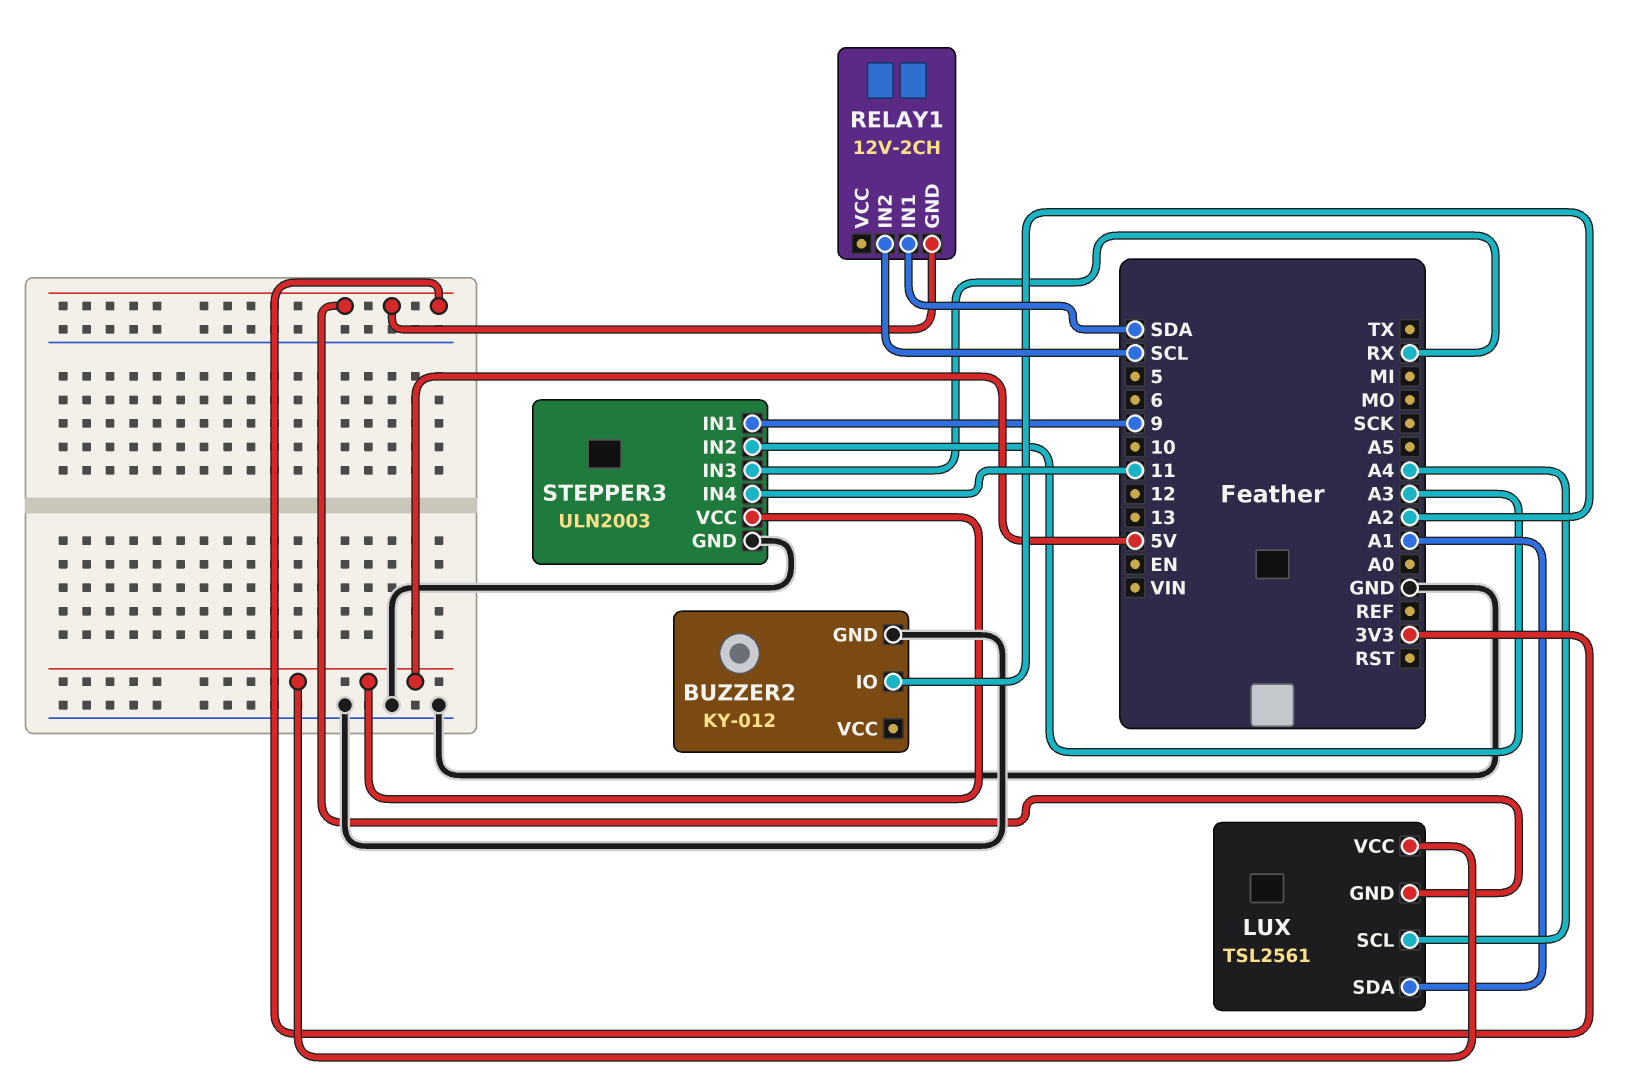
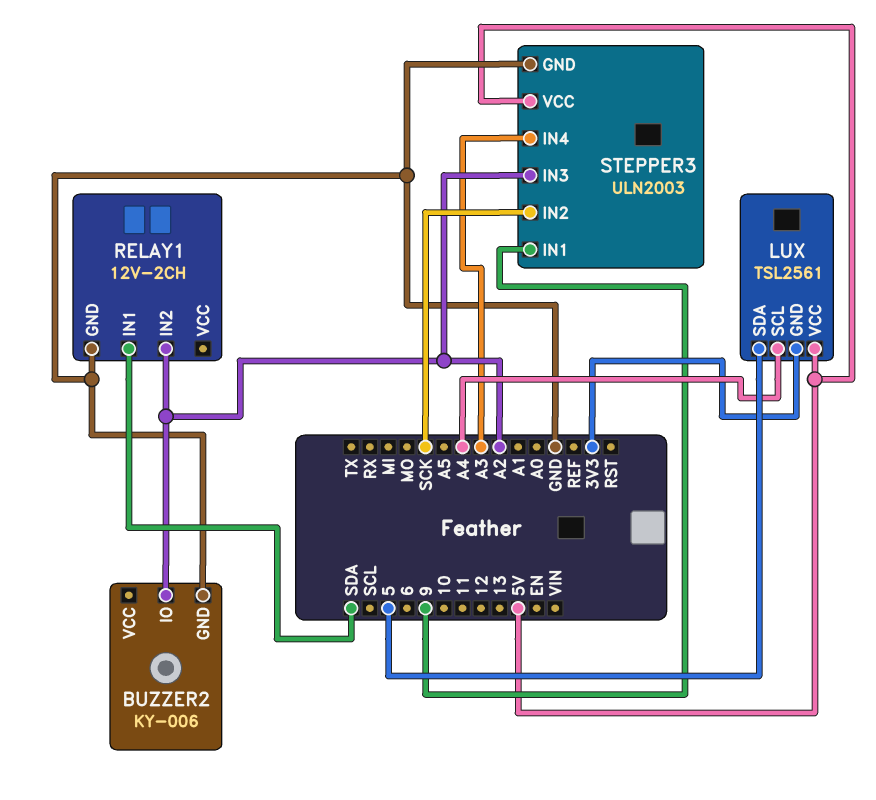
BUZZER2: KY-012 -> KY-006
LUX pin SDA: A1 -> 5
RELAY1 pin GND: 3V3 -> GND
RELAY1 pin IN2: SCL -> A2
STEPPER3 pin IN2: A3 -> SCK
STEPPER3 pin IN3: RX -> A2
STEPPER3 pin IN4: 11 -> A3

